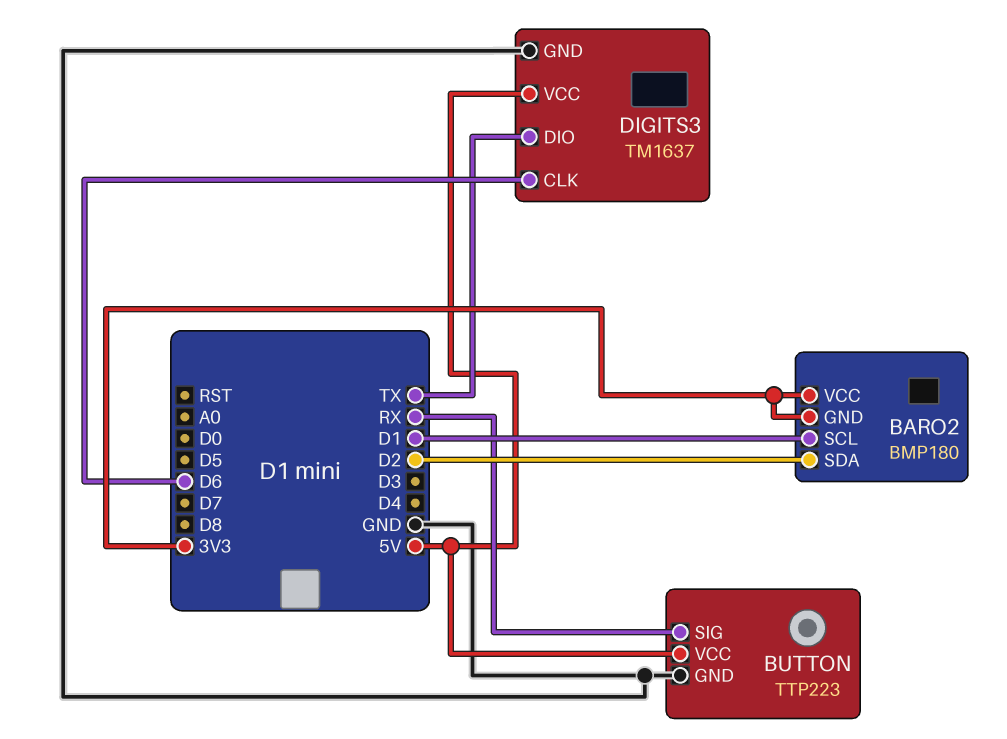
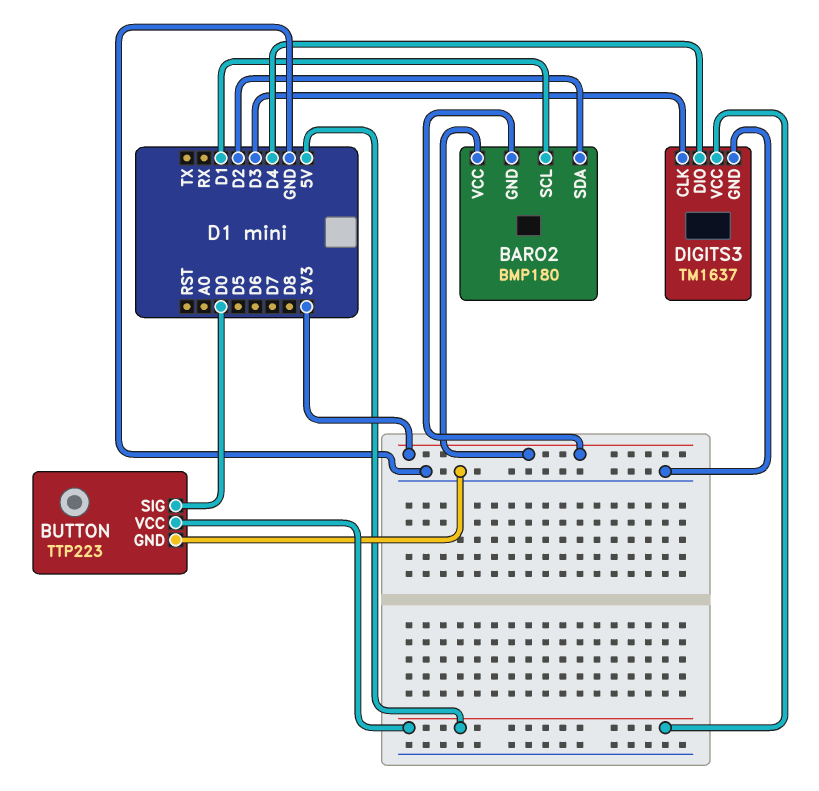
BUTTON pin SIG: RX -> D0
DIGITS3 pin CLK: D6 -> D3
DIGITS3 pin DIO: TX -> D4

